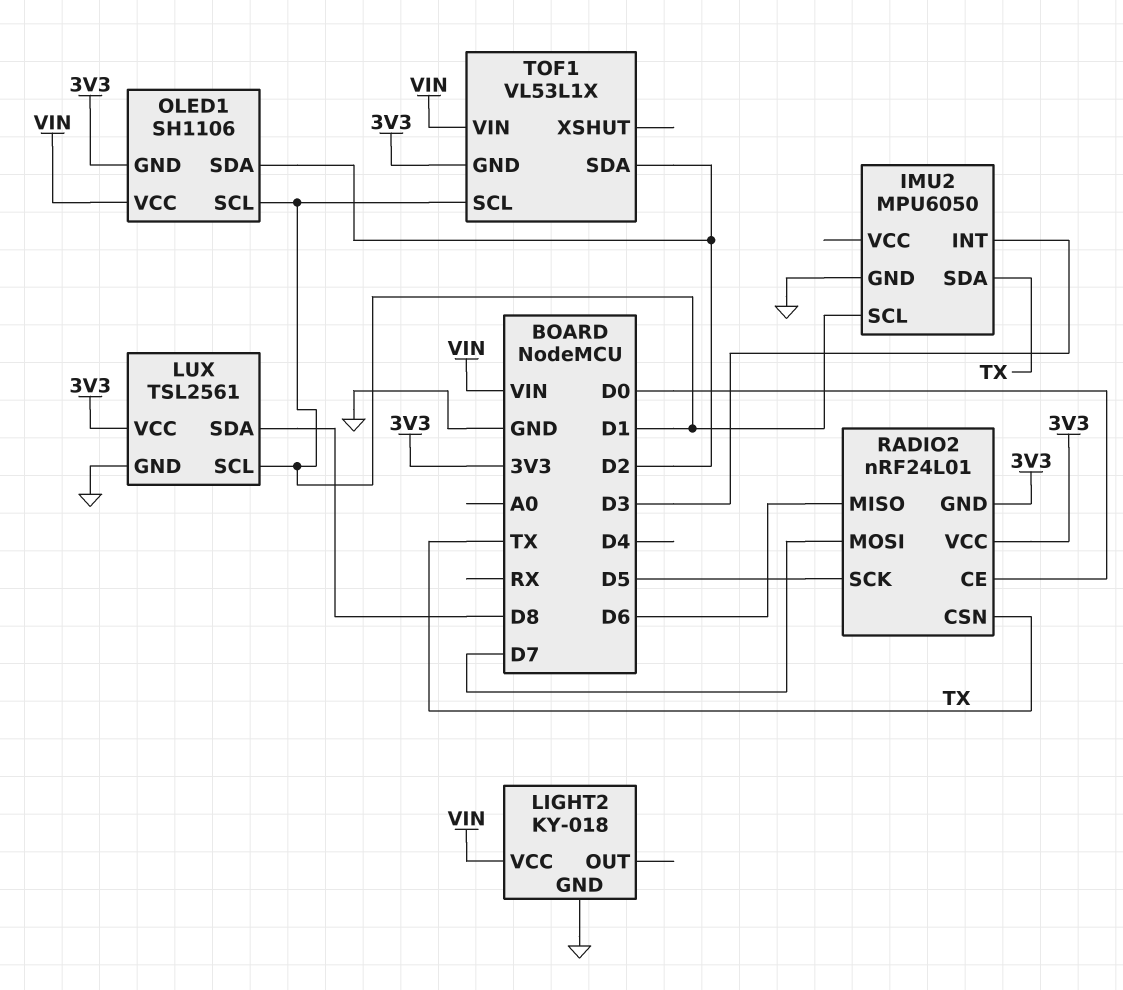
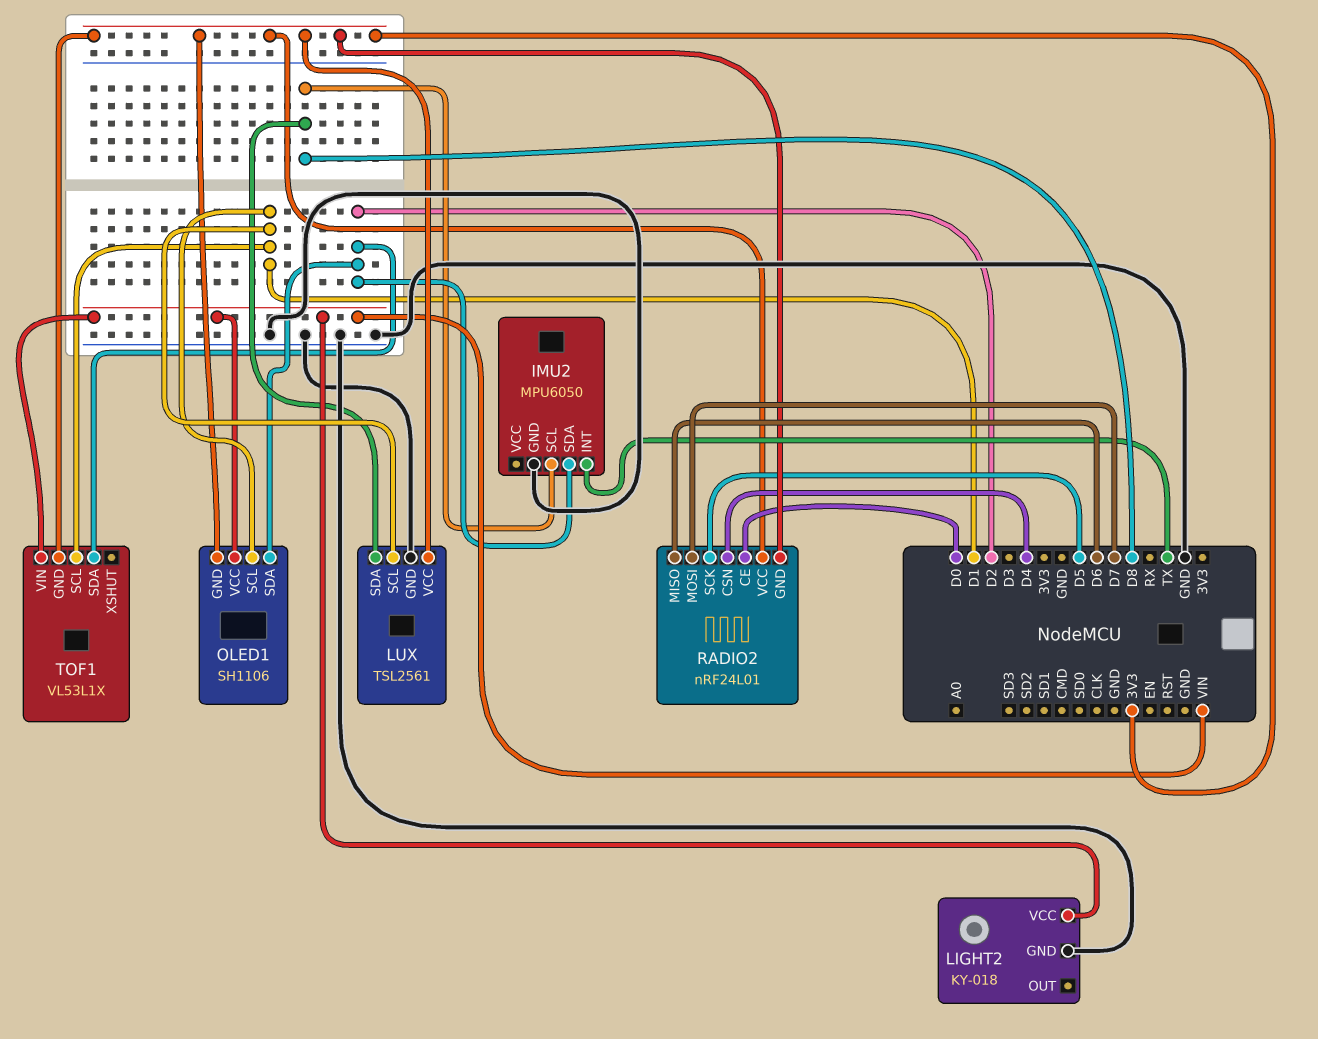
IMU2 pin INT: D3 -> TX
IMU2 pin SCL: D1 -> D8
IMU2 pin SDA: TX -> D2
RADIO2 pin CSN: TX -> D4

